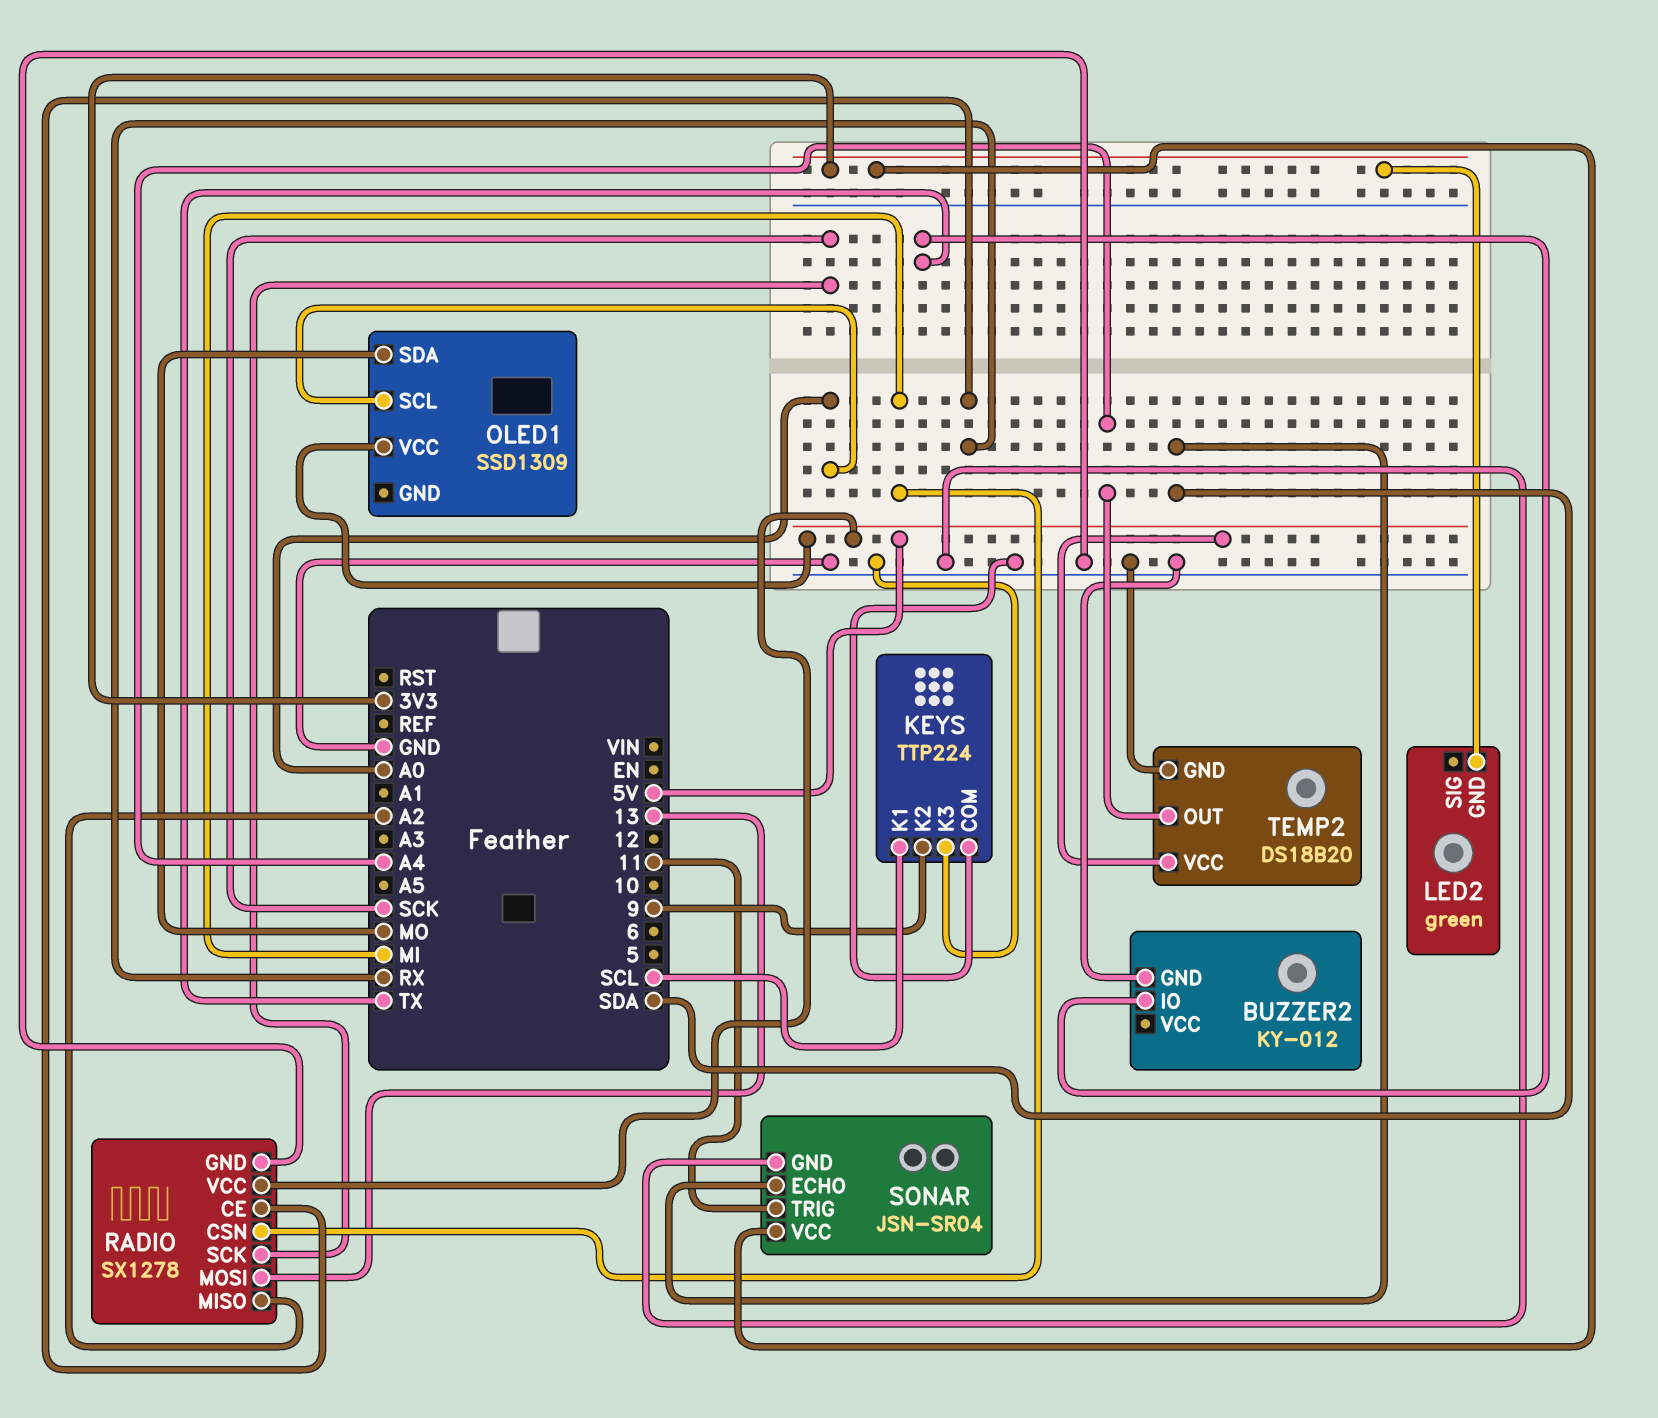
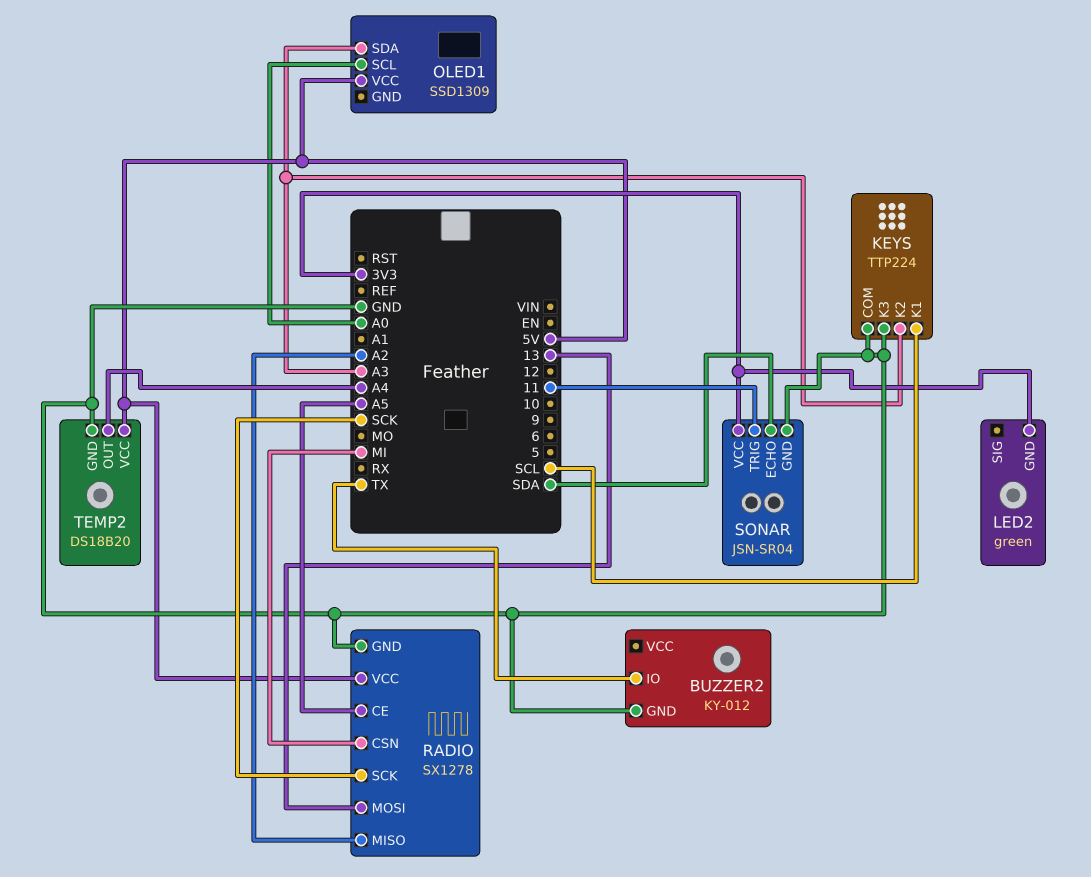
KEYS pin K2: 9 -> A3
OLED1 pin SDA: MO -> A3
RADIO pin CE: RX -> A5

